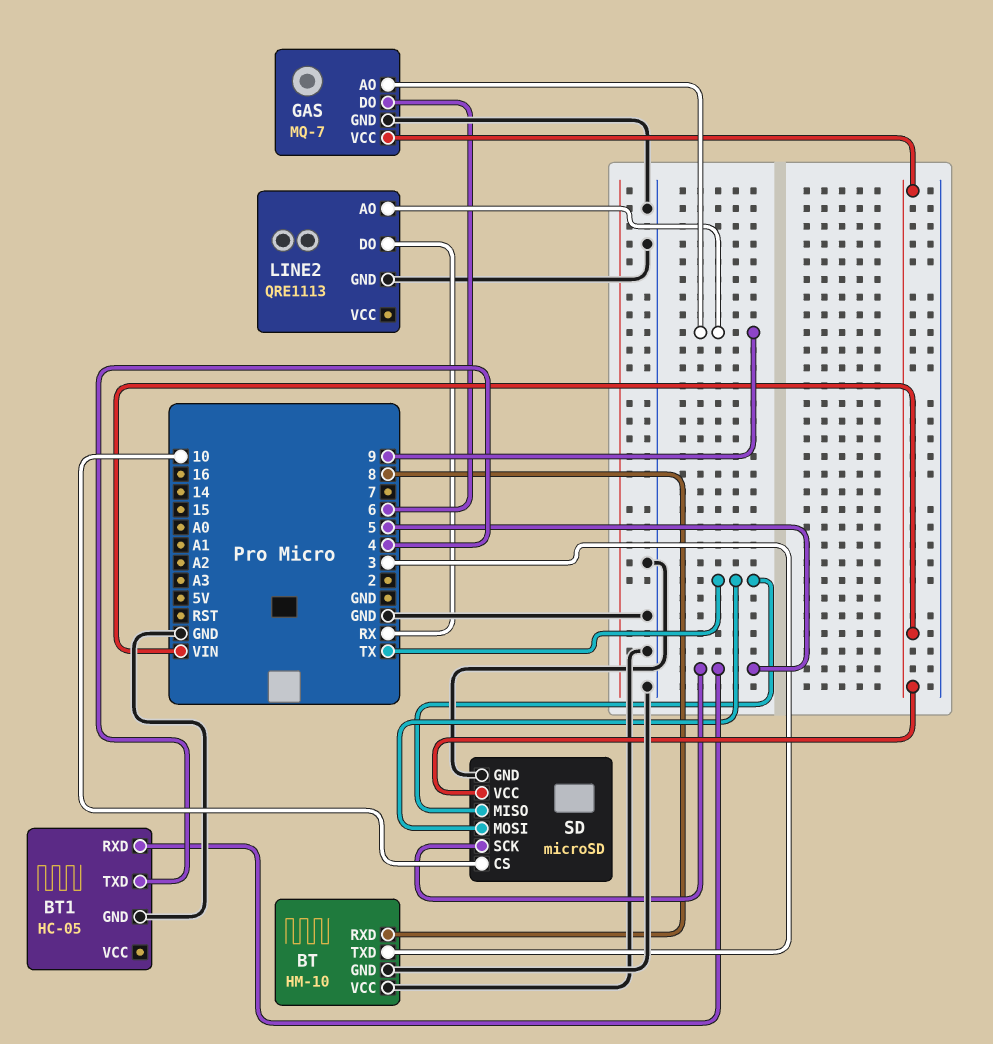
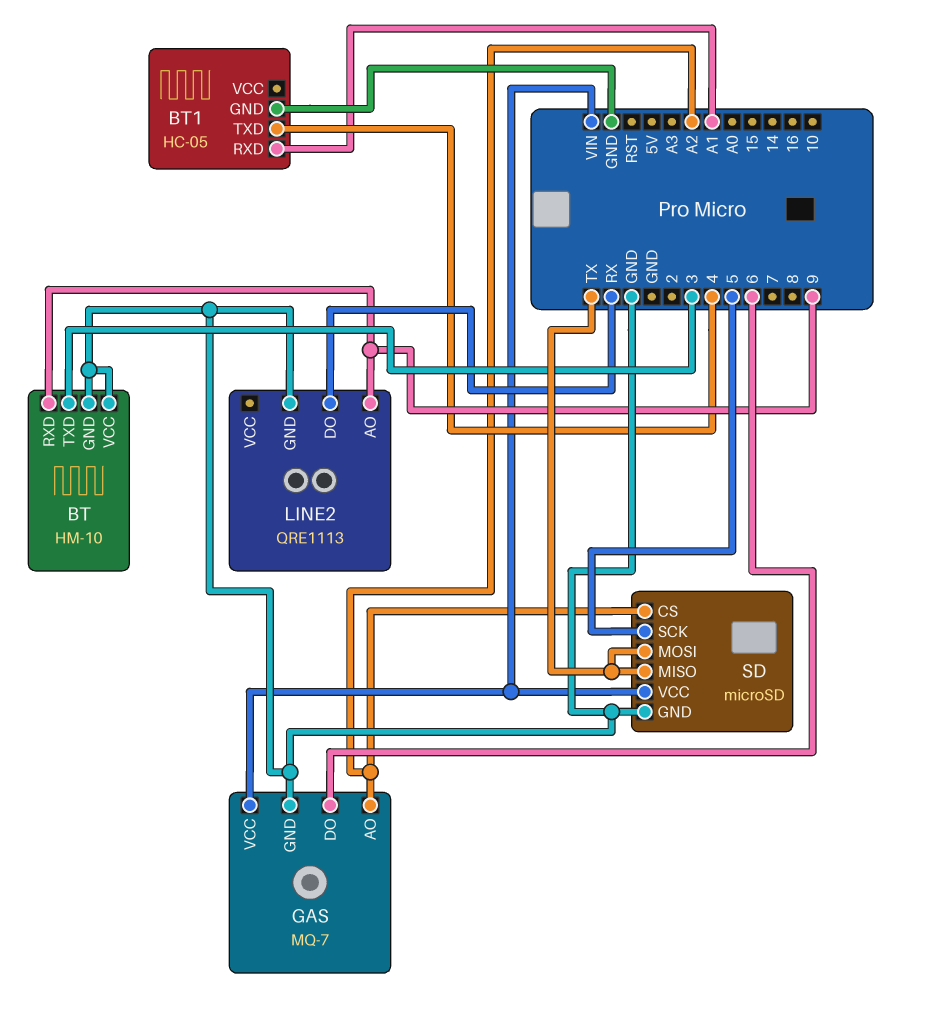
BT pin RXD: 8 -> 9
BT1 pin RXD: 5 -> A1
GAS pin AO: 9 -> A2
SD pin CS: 10 -> A2

